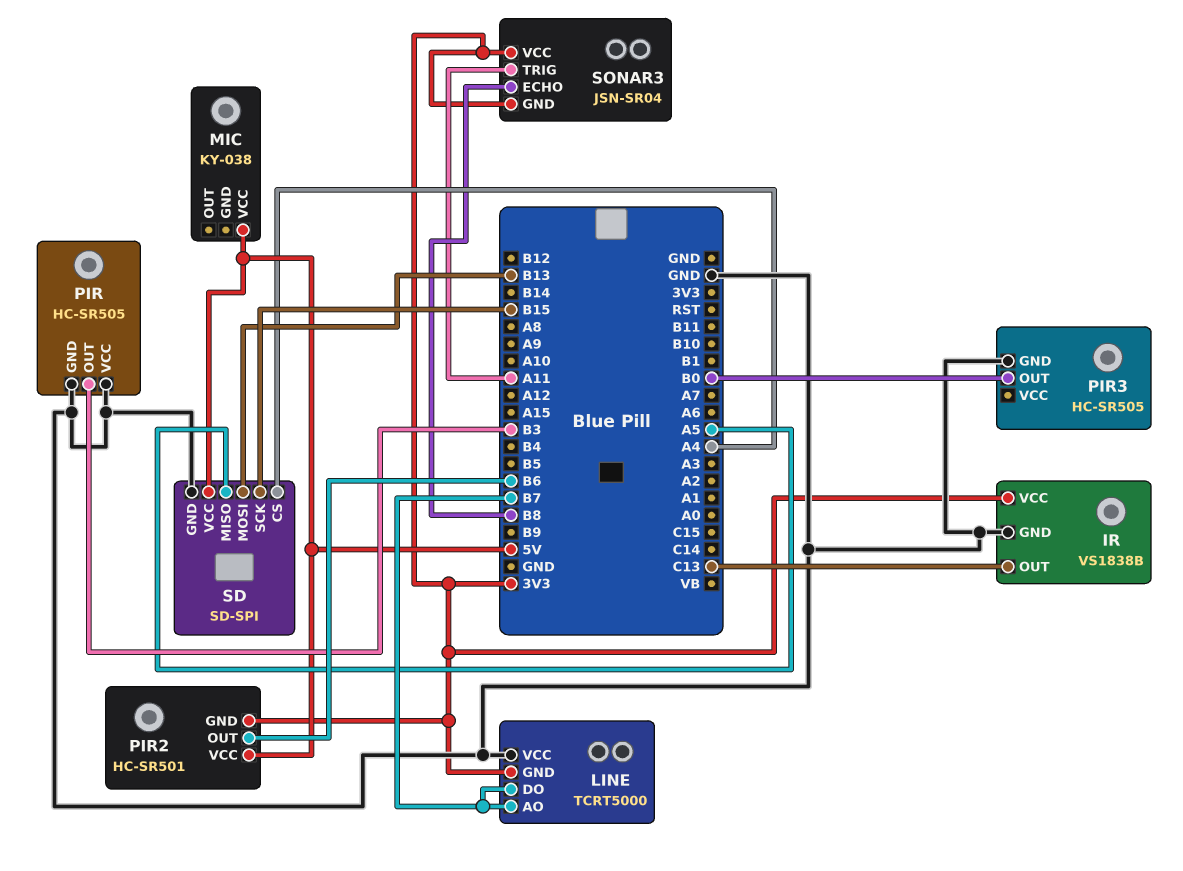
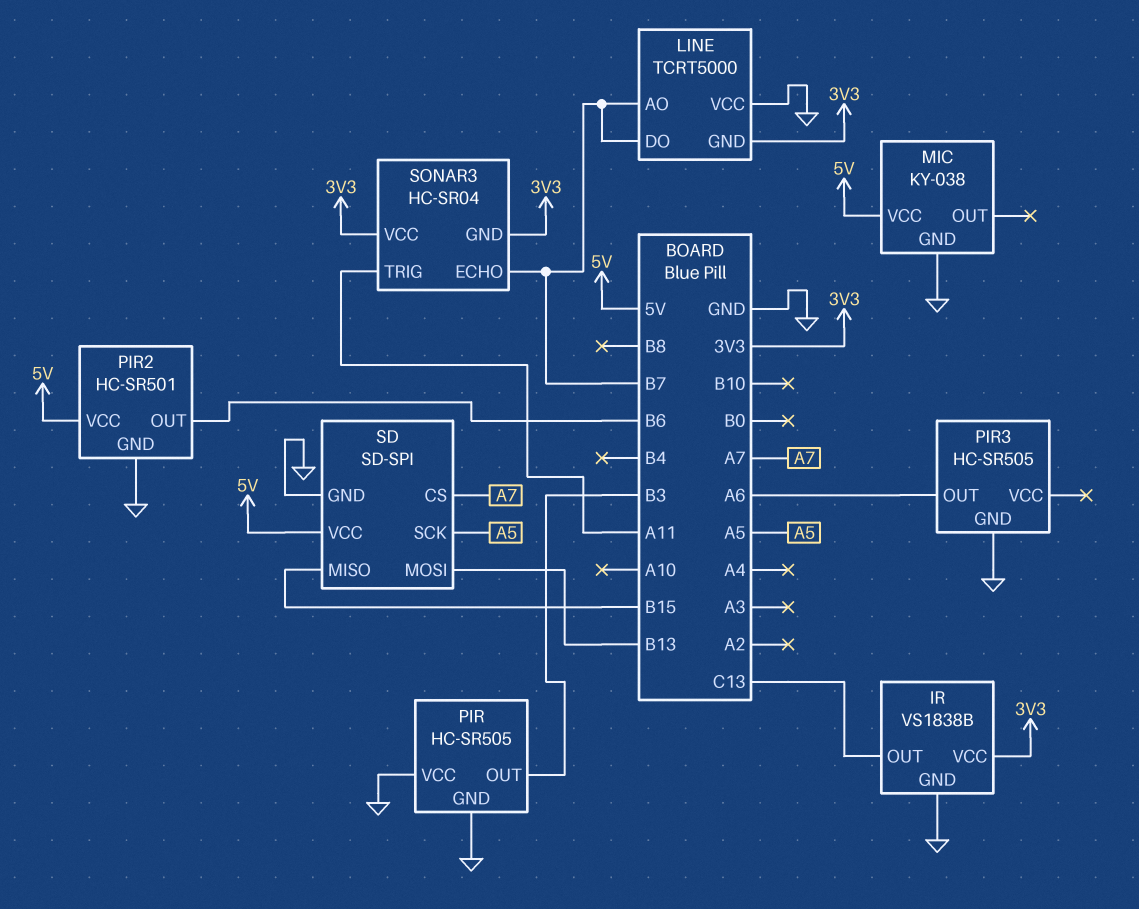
MIC pin GND: none -> GND
PIR2 pin GND: 3V3 -> GND
PIR3 pin OUT: B0 -> A6
SD pin CS: A4 -> A7
SD pin MISO: A5 -> B15
SD pin SCK: B15 -> A5
SONAR3: JSN-SR04 -> HC-SR04
SONAR3 pin ECHO: B8 -> B7

